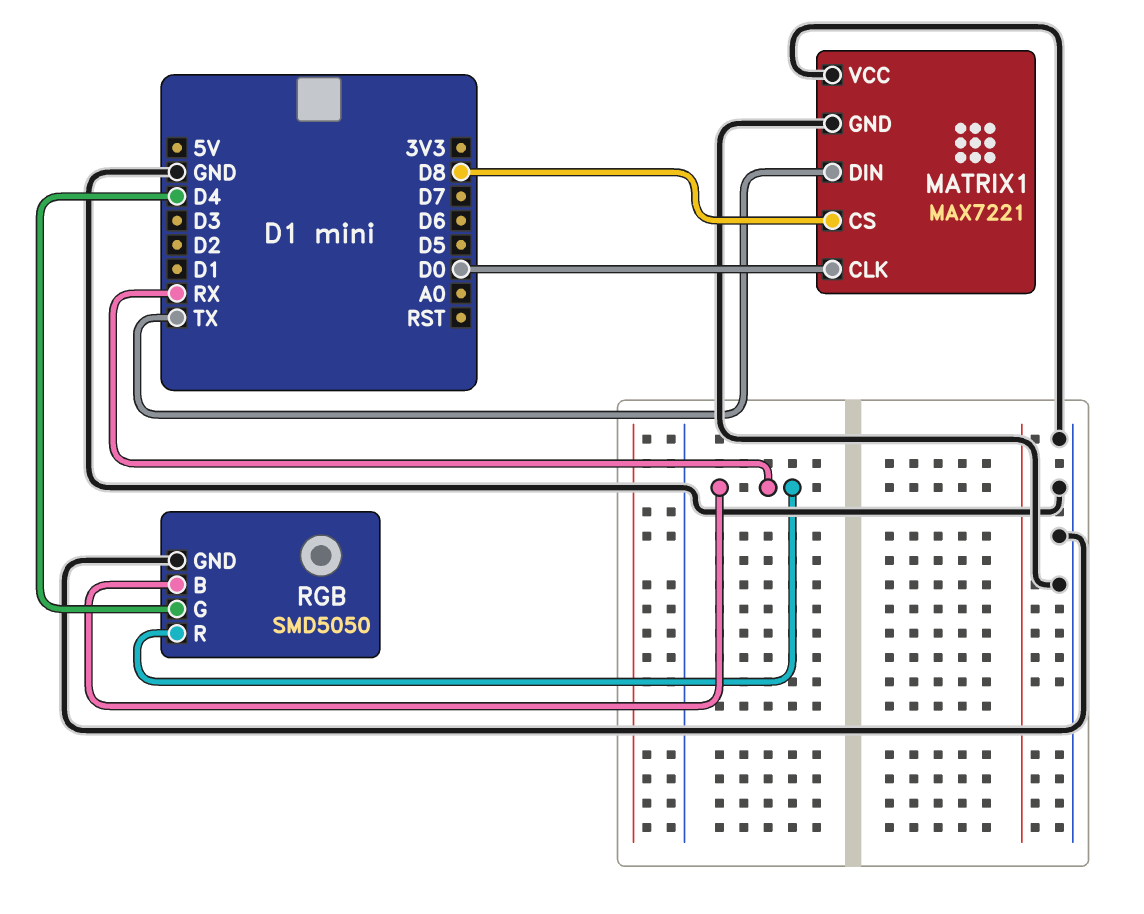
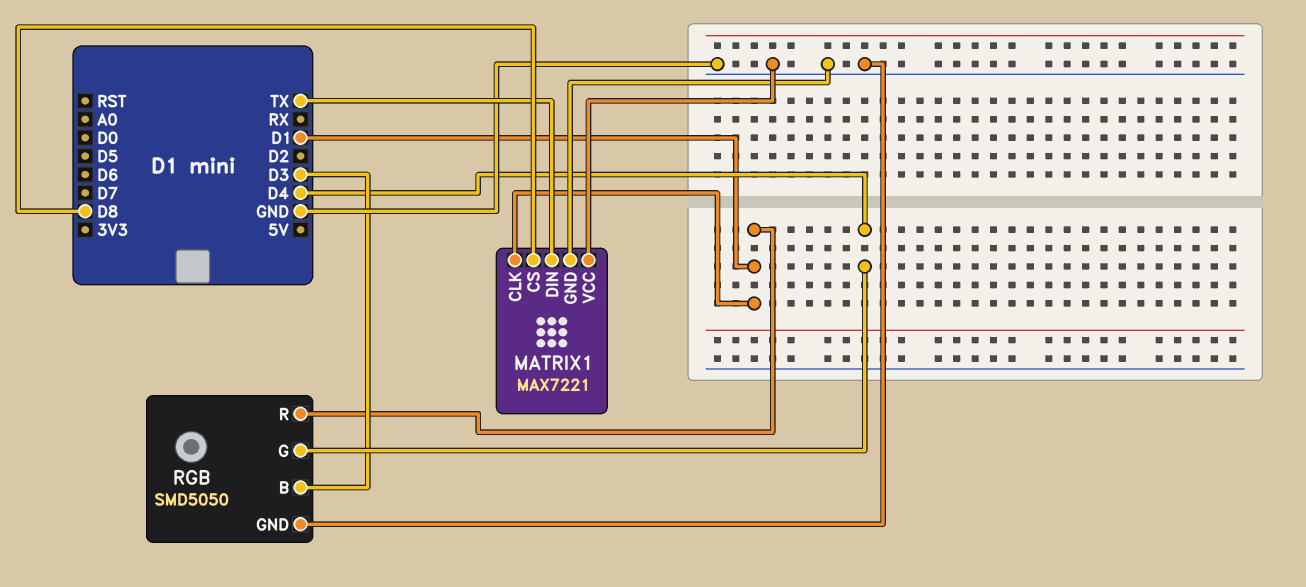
MATRIX1 pin CLK: D0 -> D1
RGB pin B: RX -> D3
RGB pin R: RX -> D1

